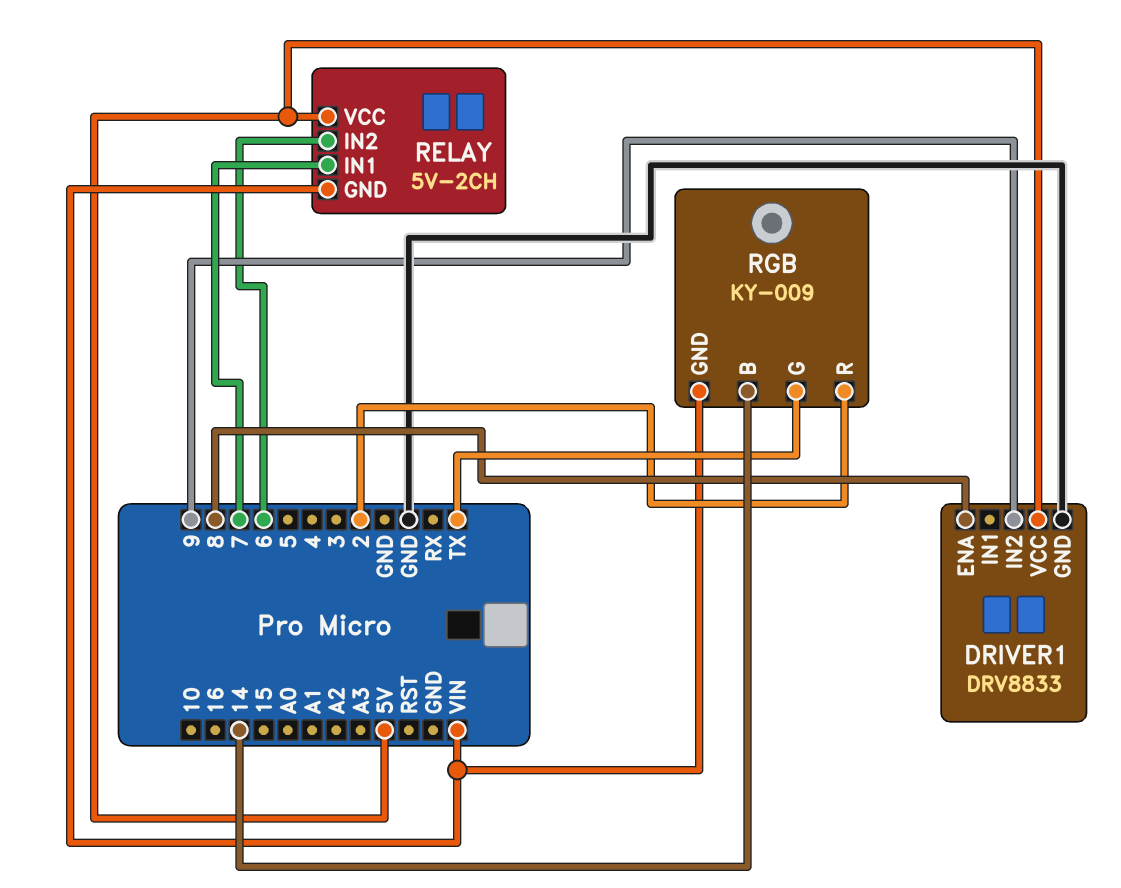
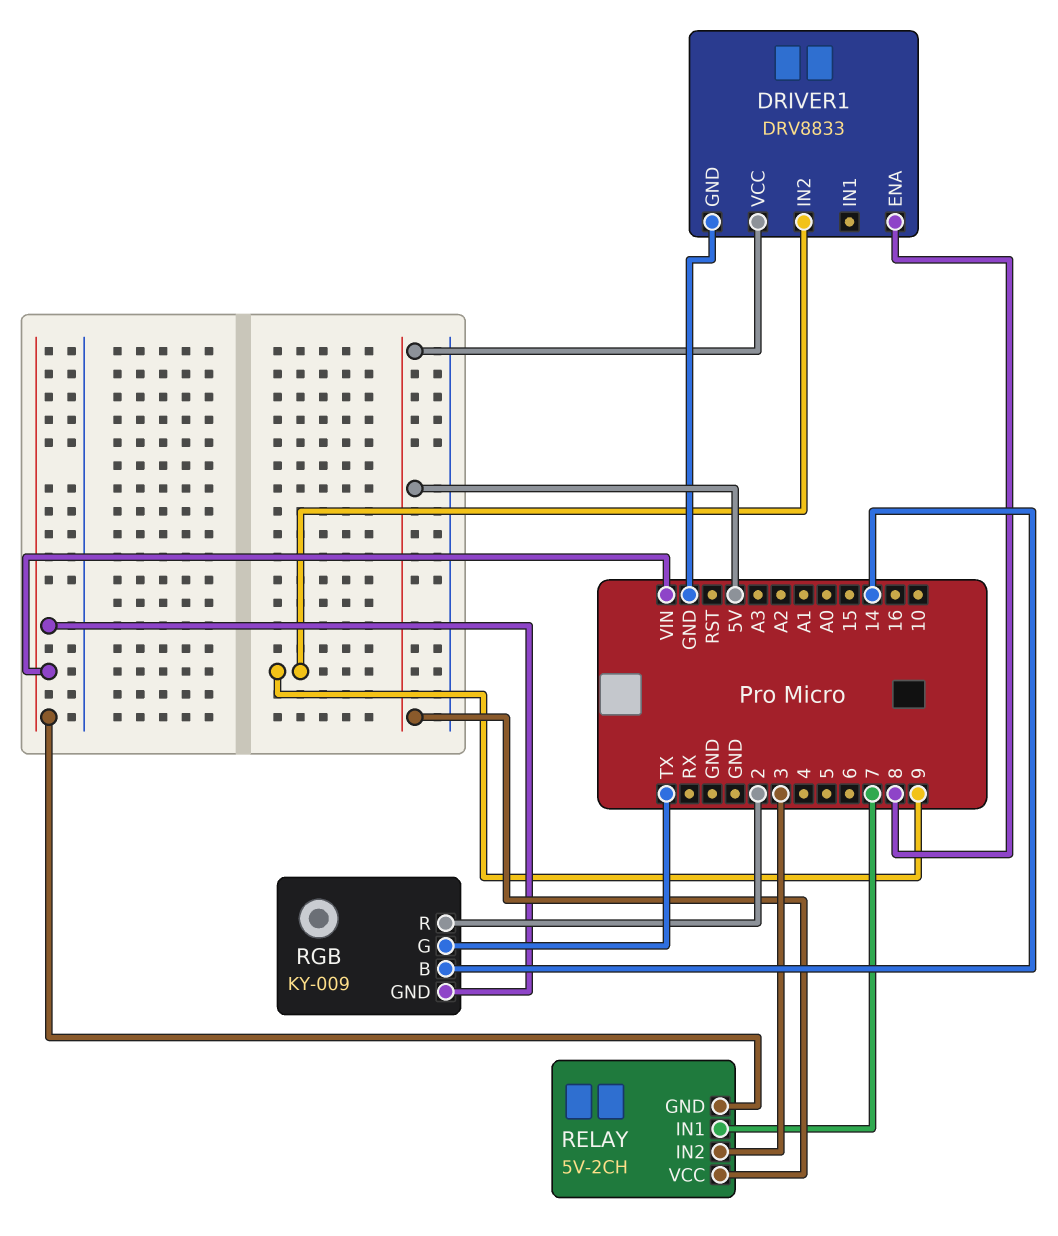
RELAY pin IN2: 6 -> 3

